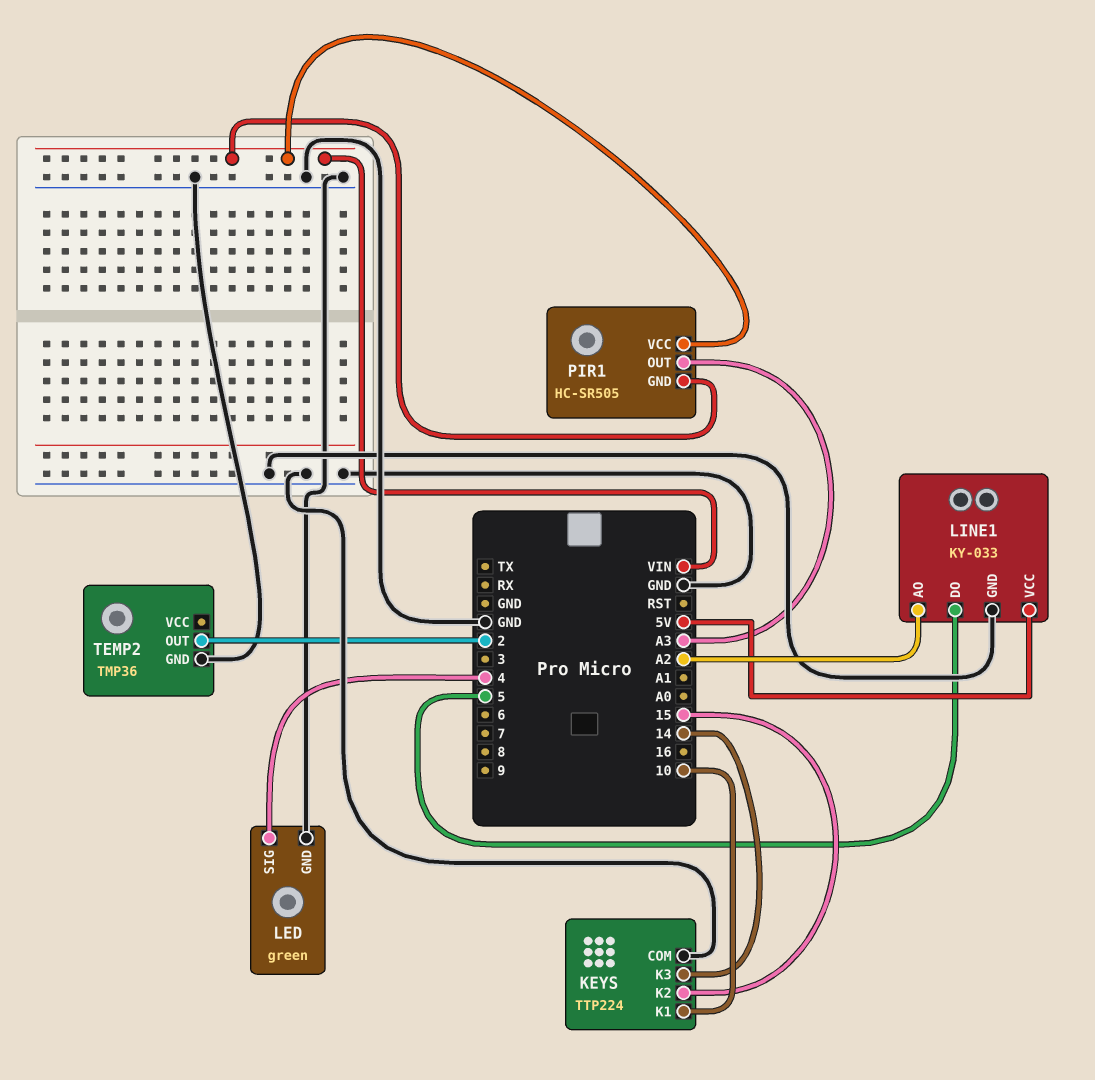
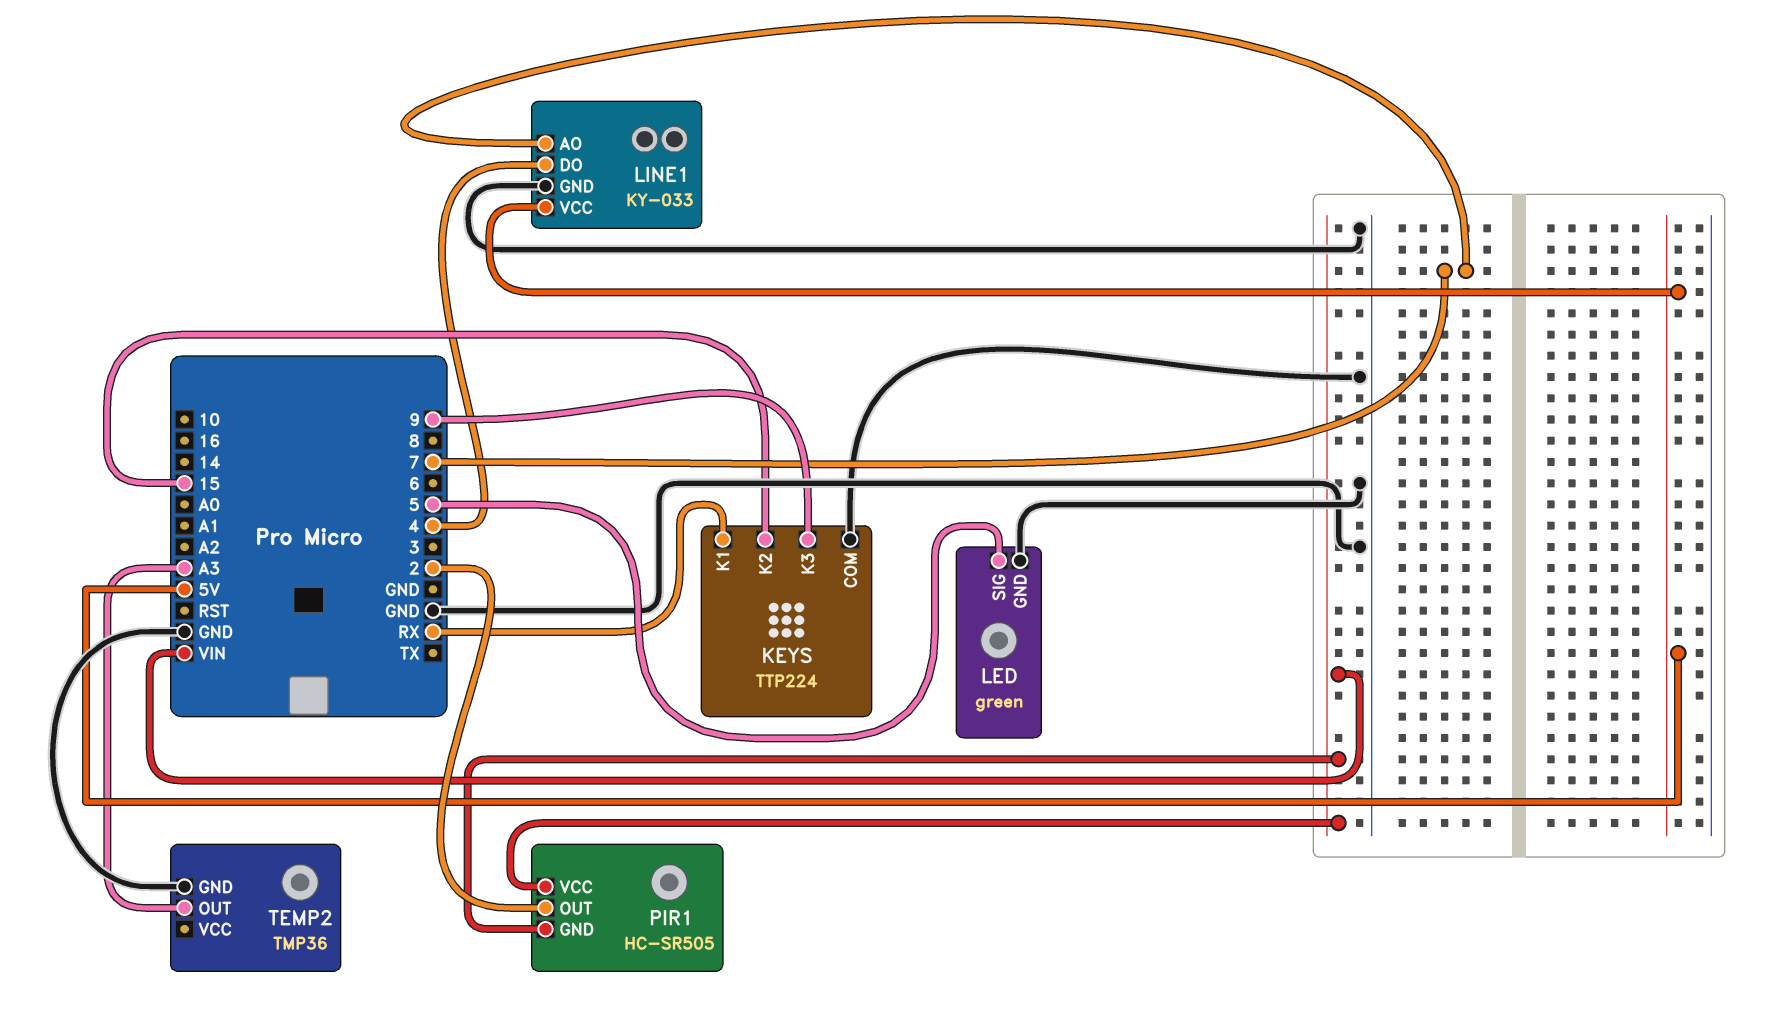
KEYS pin K1: 10 -> RX
KEYS pin K3: 14 -> 9
LED pin SIG: 4 -> 5
LINE1 pin AO: A2 -> 7
LINE1 pin DO: 5 -> 4
PIR1 pin OUT: A3 -> 2
TEMP2 pin OUT: 2 -> A3

